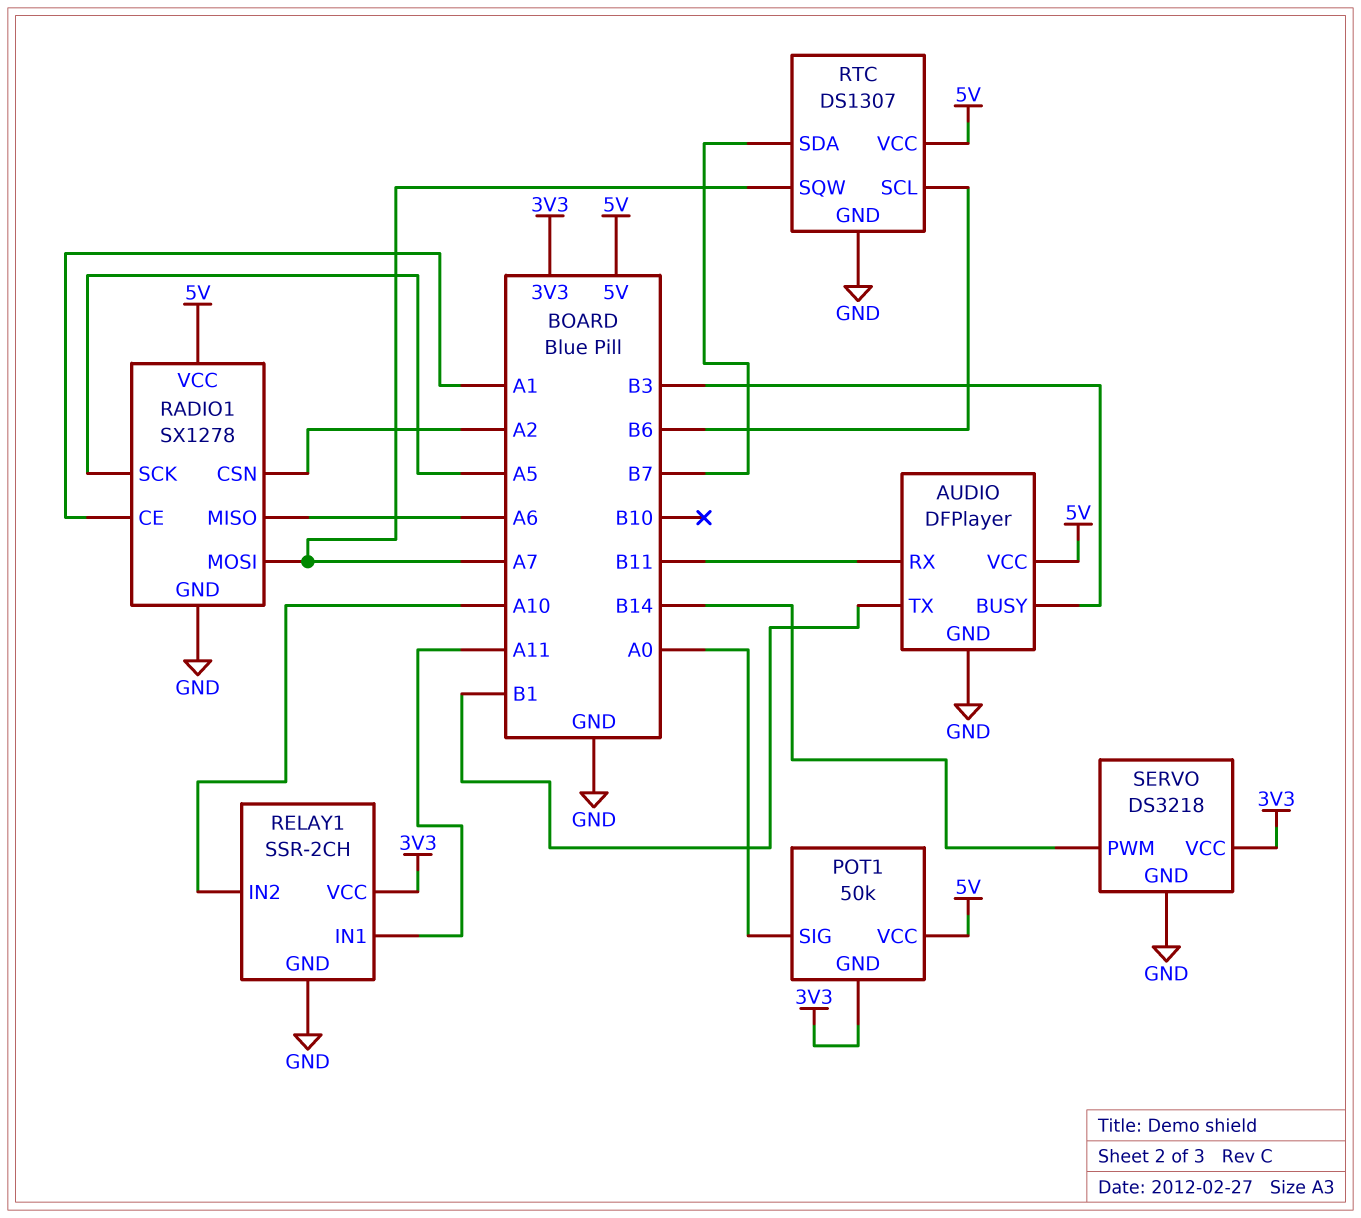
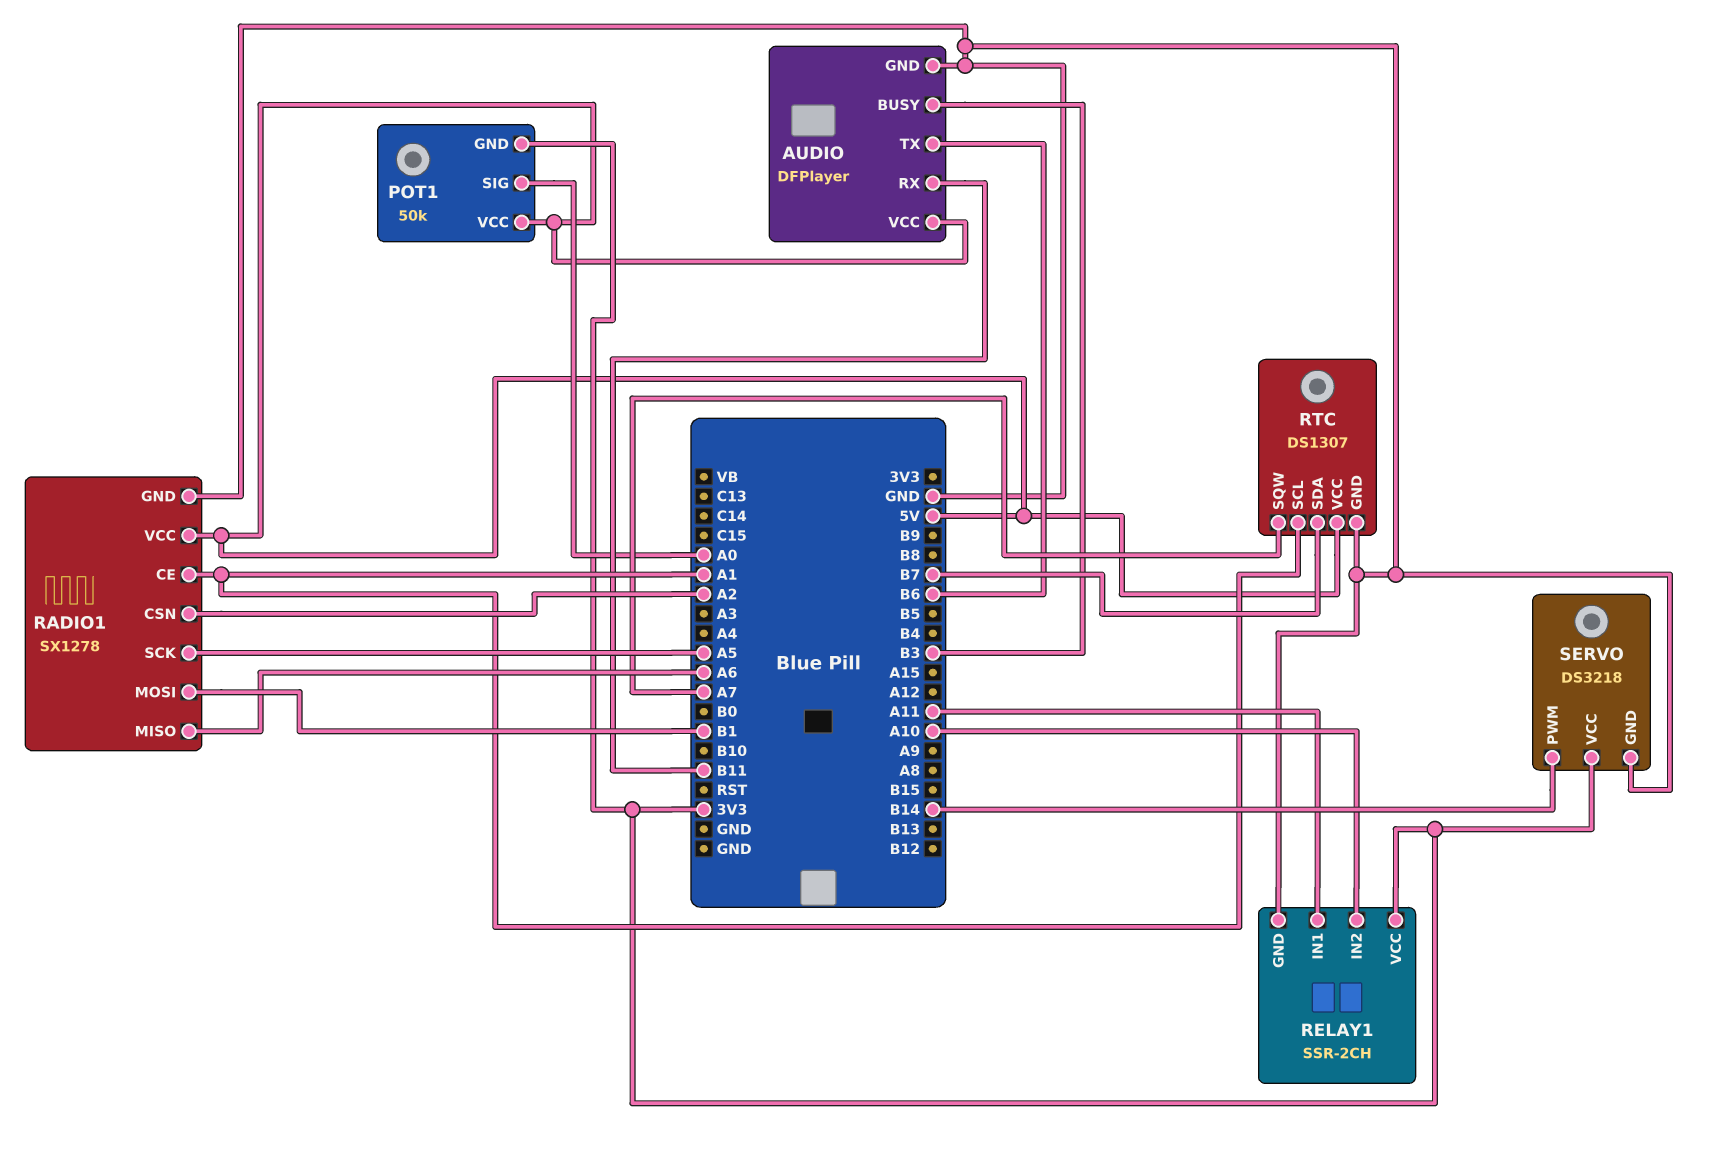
AUDIO pin TX: B1 -> B6
RADIO1 pin MOSI: A7 -> B1
RTC pin SCL: B6 -> A1

